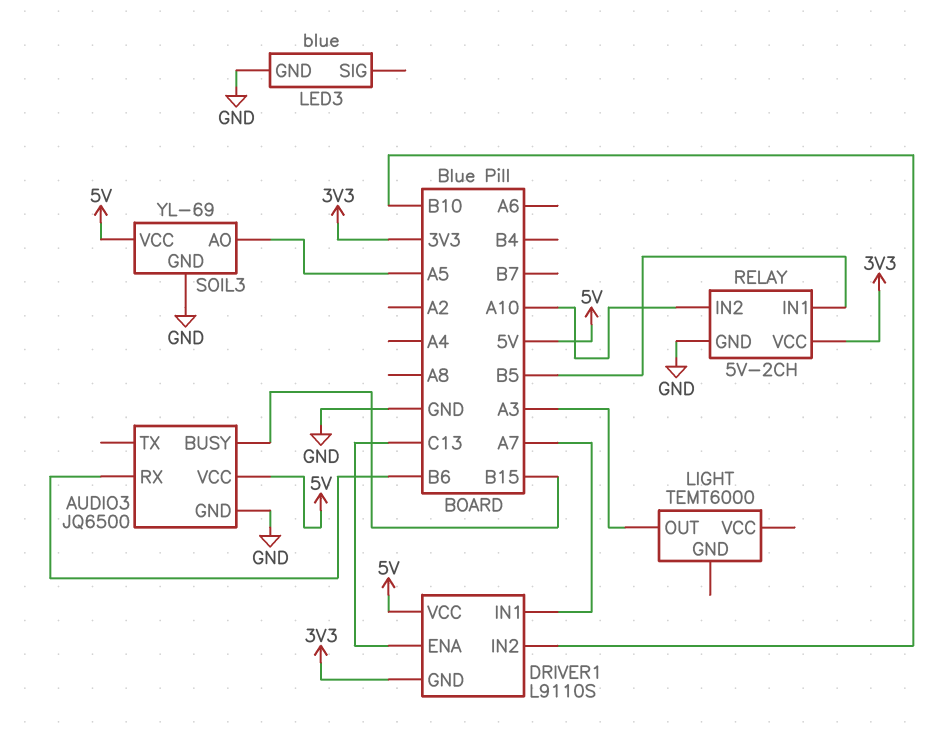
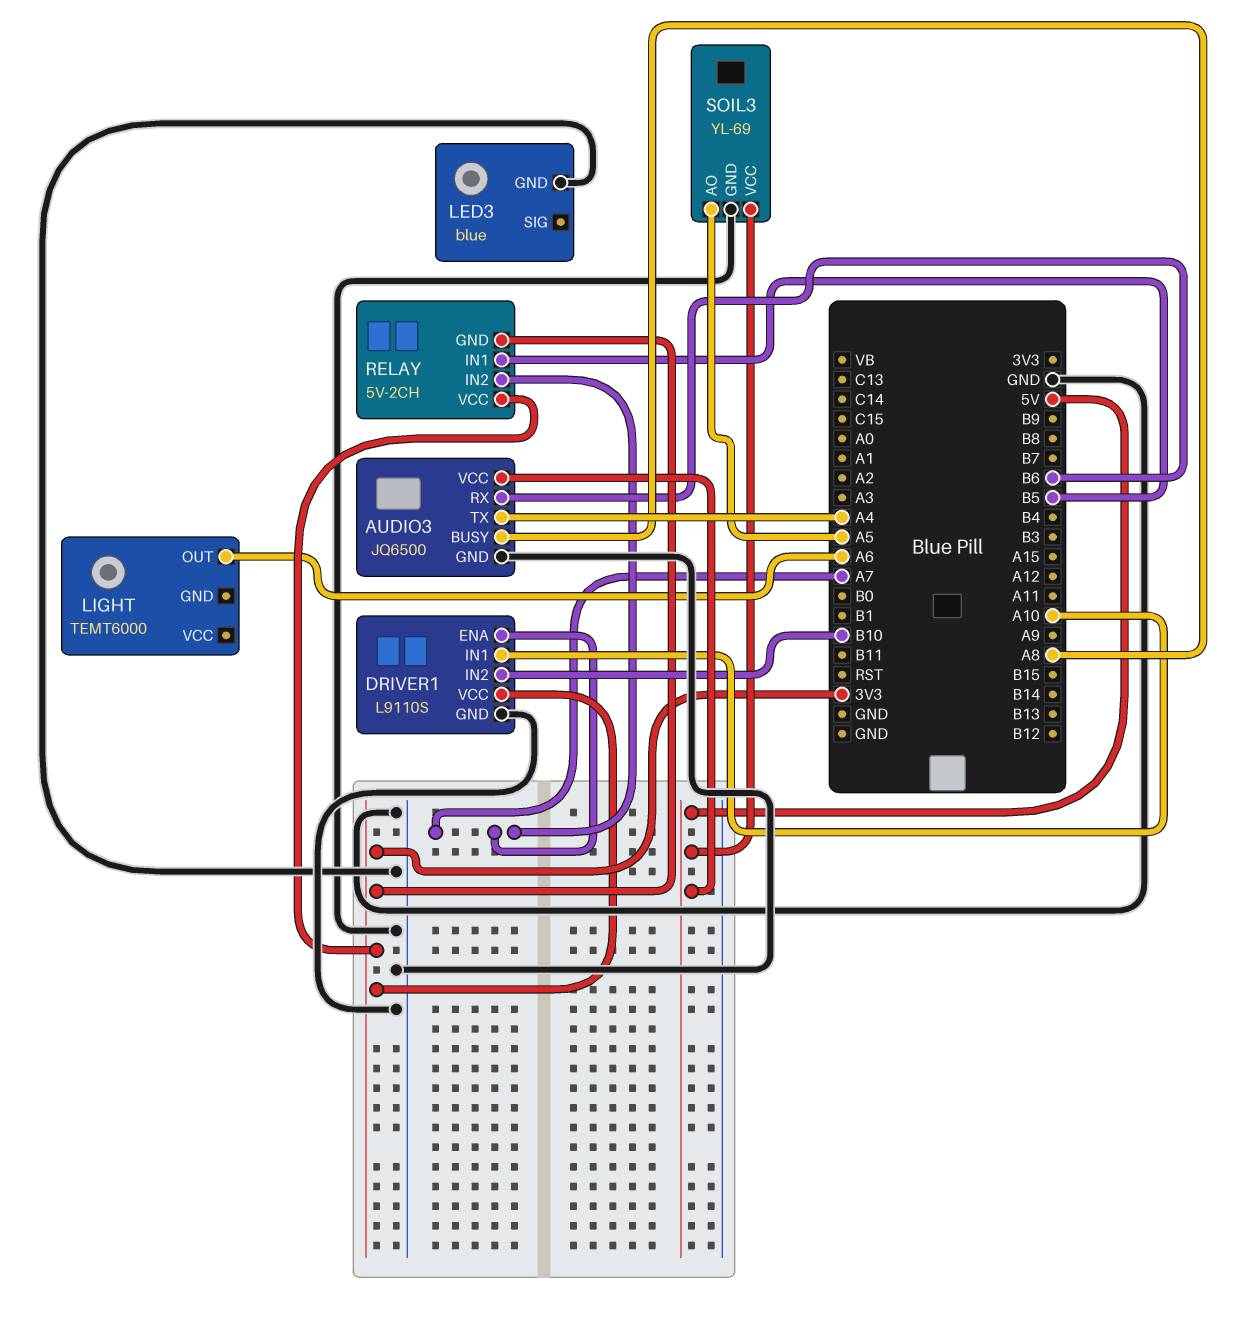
AUDIO3 pin BUSY: B15 -> A8
AUDIO3 pin TX: none -> A4
DRIVER1 pin ENA: C13 -> A7
DRIVER1 pin GND: 3V3 -> GND
DRIVER1 pin IN1: A7 -> A10
DRIVER1 pin VCC: 5V -> 3V3
LIGHT pin OUT: A3 -> A6
RELAY pin GND: GND -> 3V3
RELAY pin IN2: A10 -> A7

